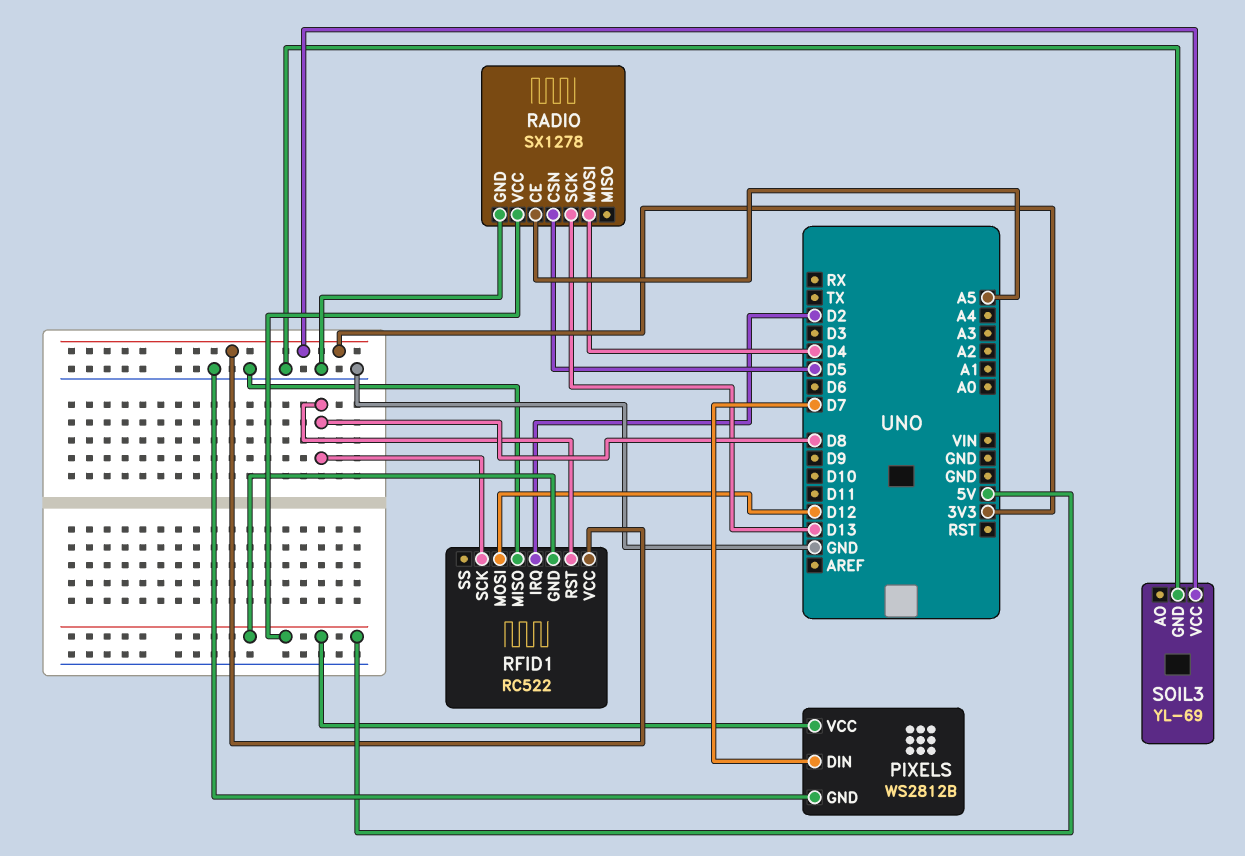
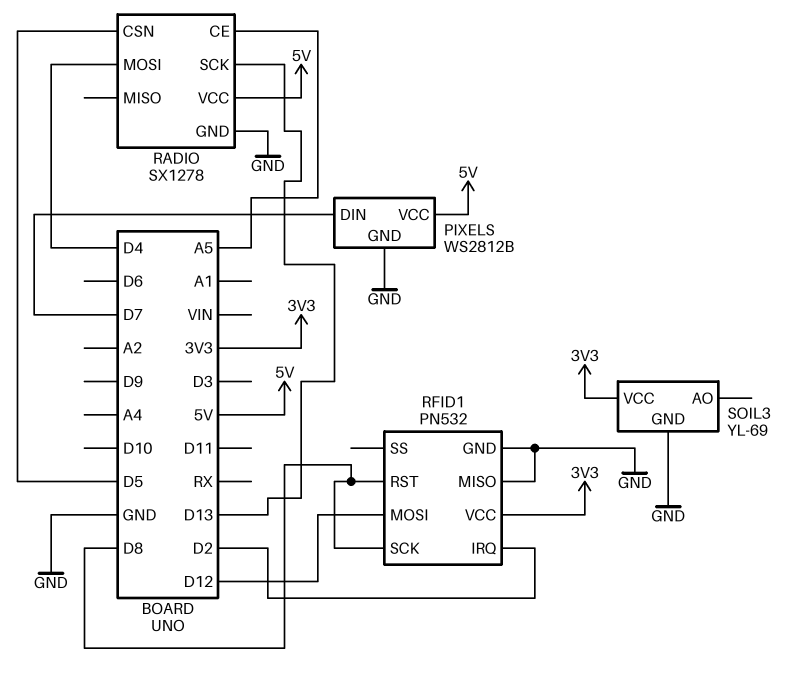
RFID1: RC522 -> PN532
RFID1 pin GND: 5V -> GND

